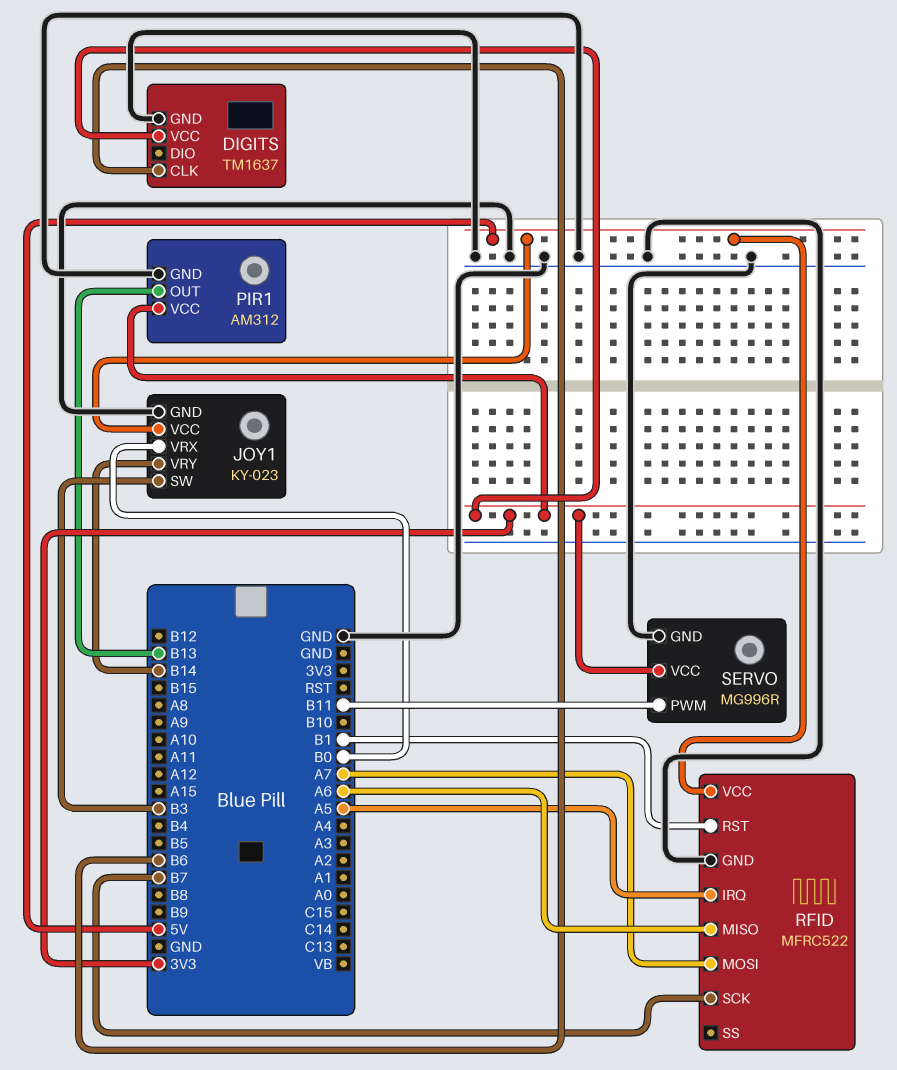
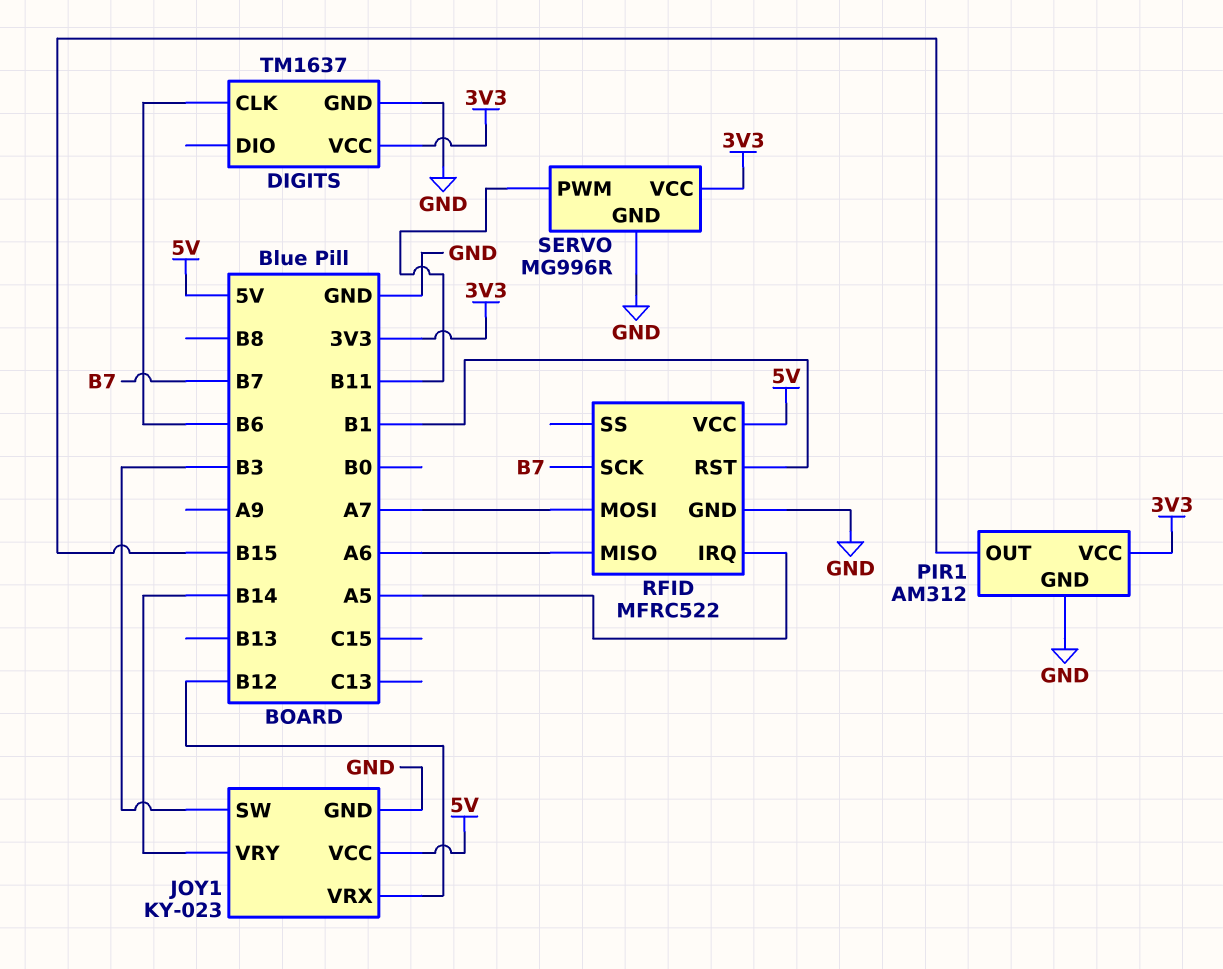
JOY1 pin VRX: B0 -> B12
PIR1 pin OUT: B13 -> B15

